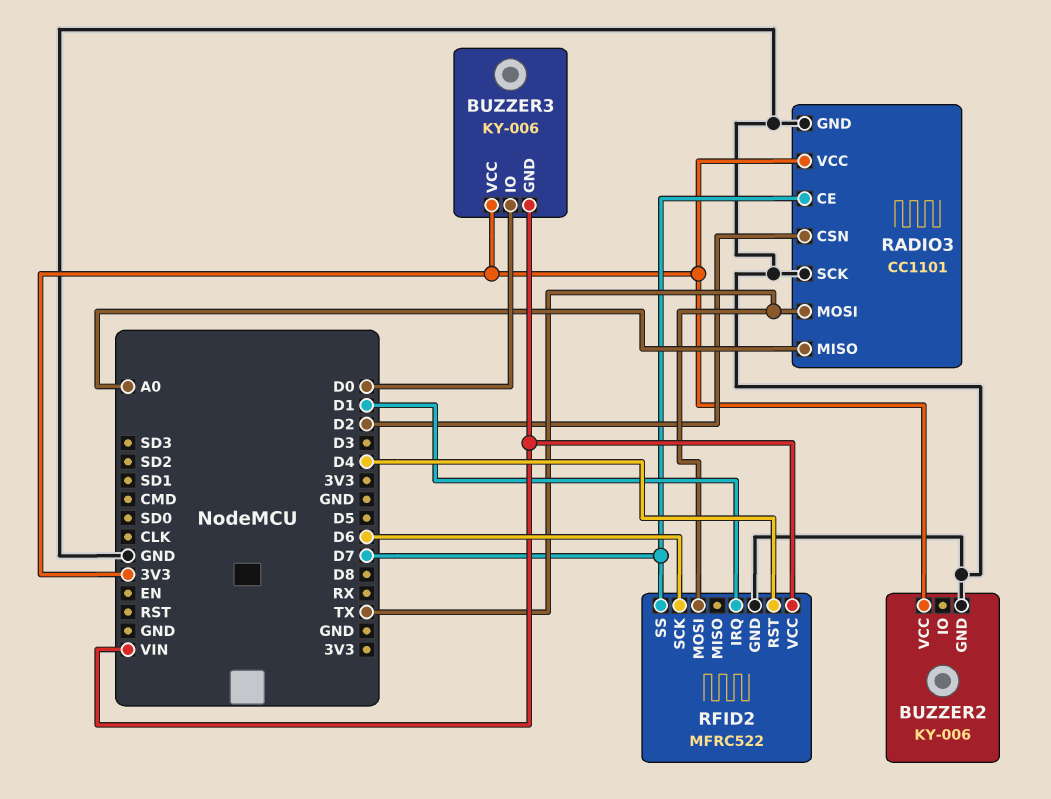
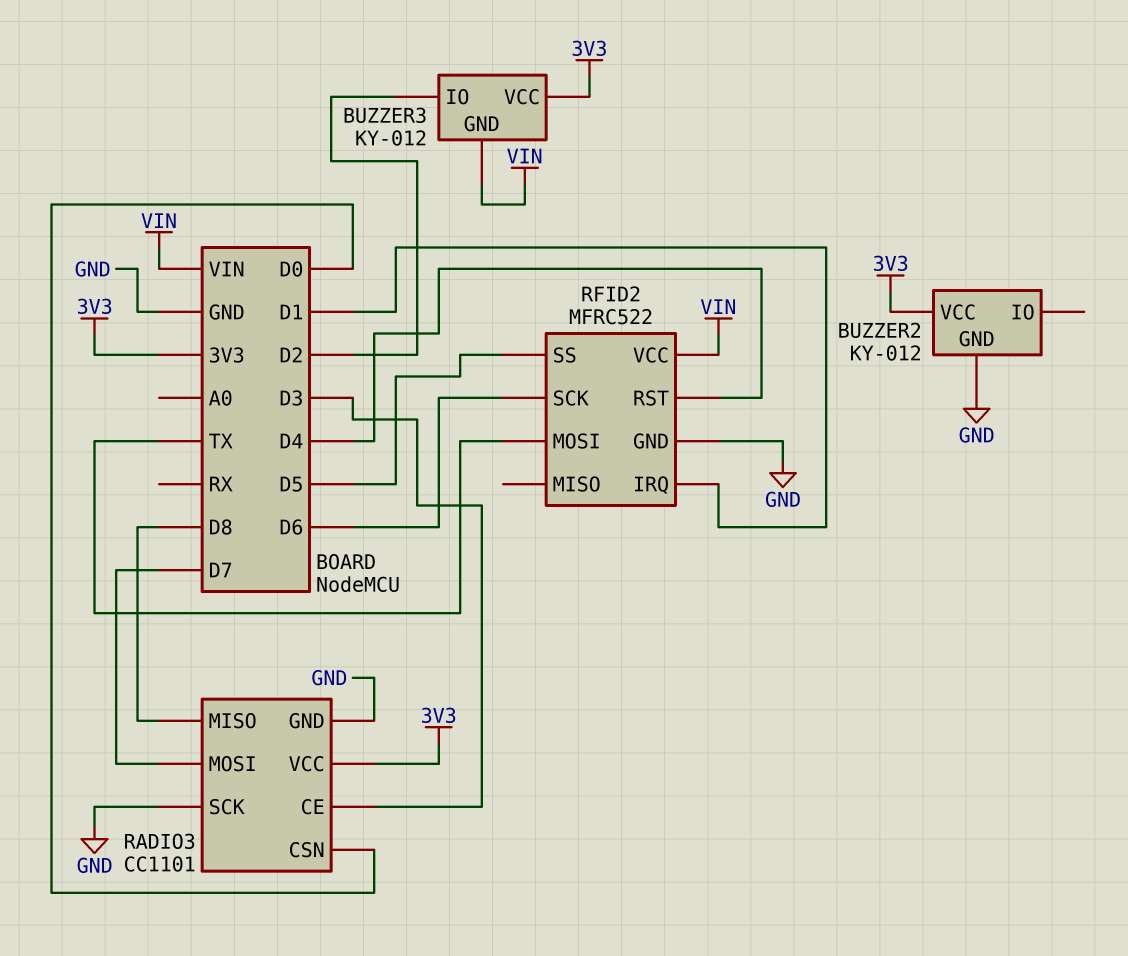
BUZZER2: KY-006 -> KY-012
BUZZER3: KY-006 -> KY-012
BUZZER3 pin IO: D0 -> D2
RADIO3 pin CE: D7 -> D3
RADIO3 pin CSN: D2 -> D0
RADIO3 pin MISO: A0 -> D8
RADIO3 pin MOSI: TX -> D7
RFID2 pin SS: D7 -> D5

